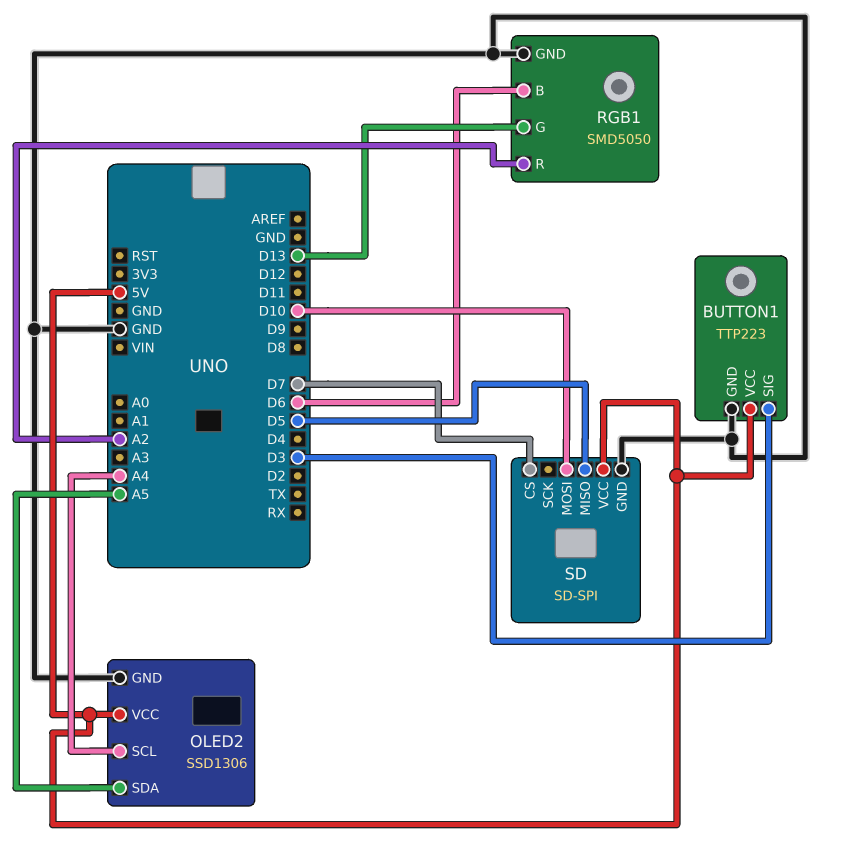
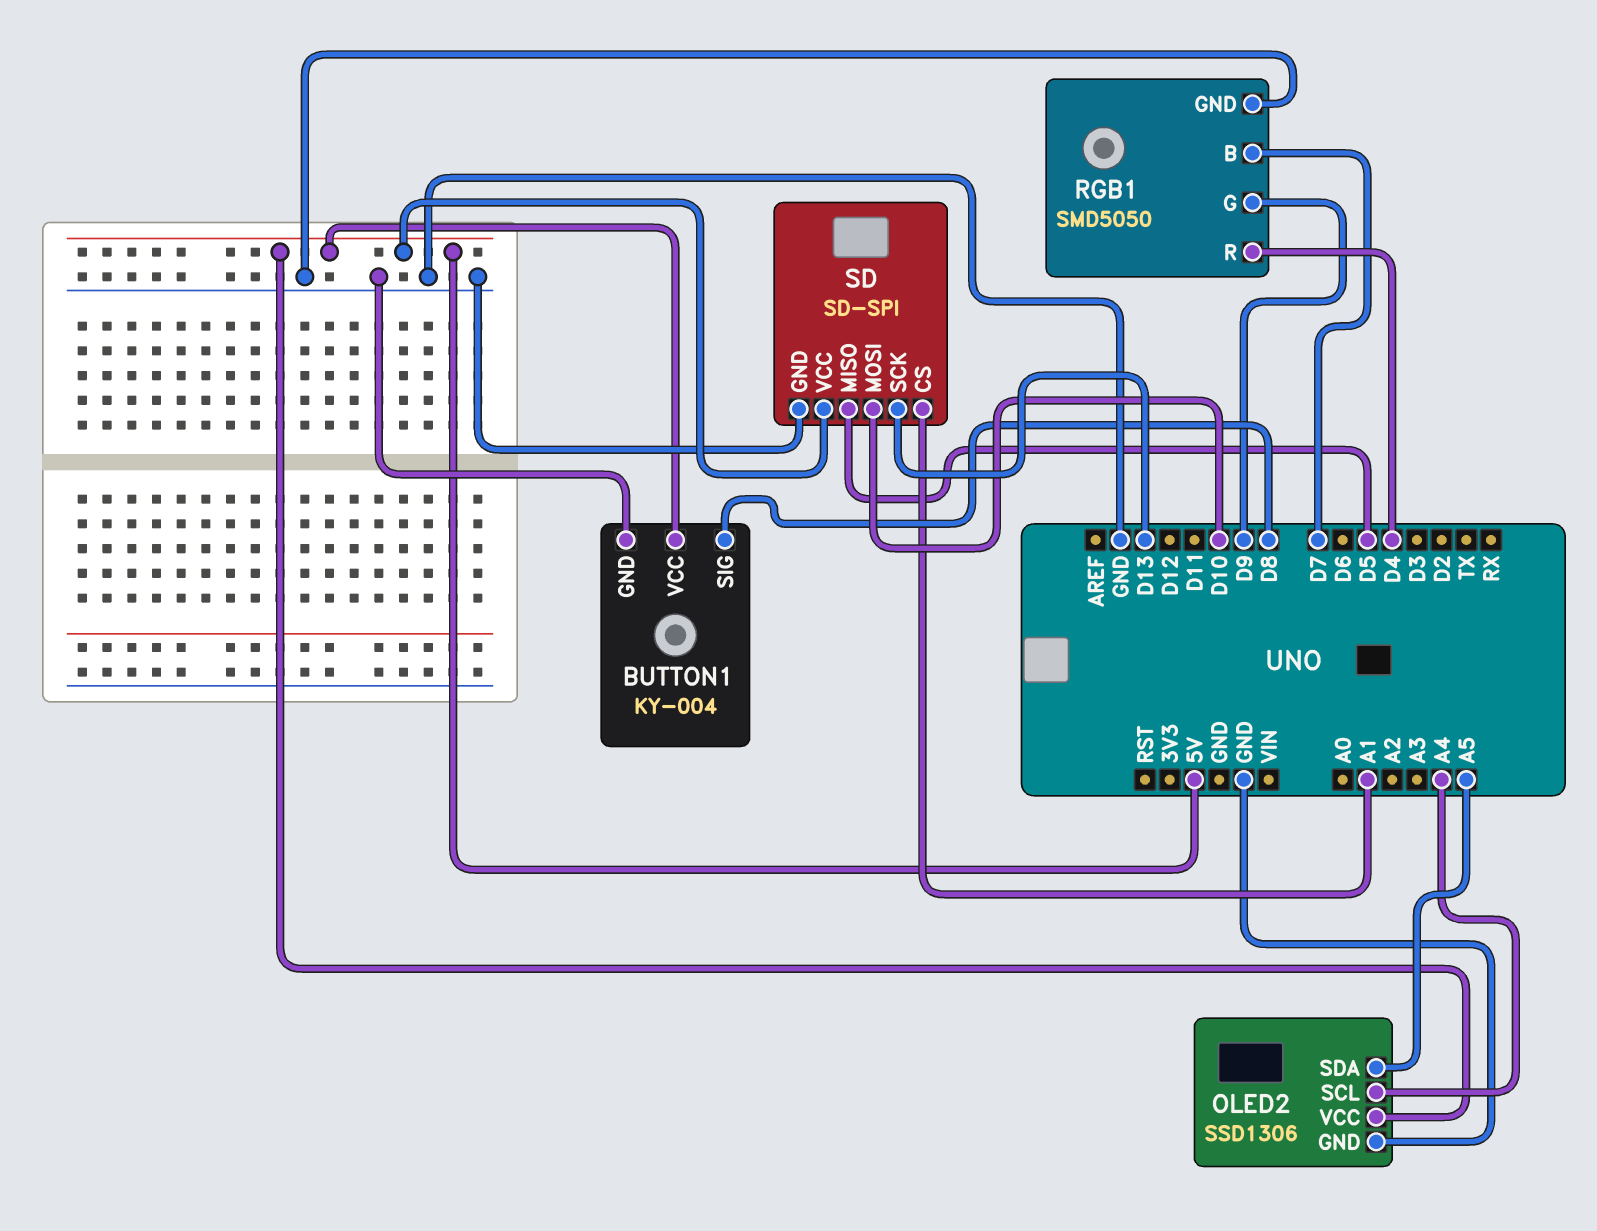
BUTTON1: TTP223 -> KY-004
BUTTON1 pin SIG: D3 -> D8
RGB1 pin B: D6 -> D7
RGB1 pin G: D13 -> D9
RGB1 pin R: A2 -> D4
SD pin CS: D7 -> A1
SD pin SCK: none -> D13

